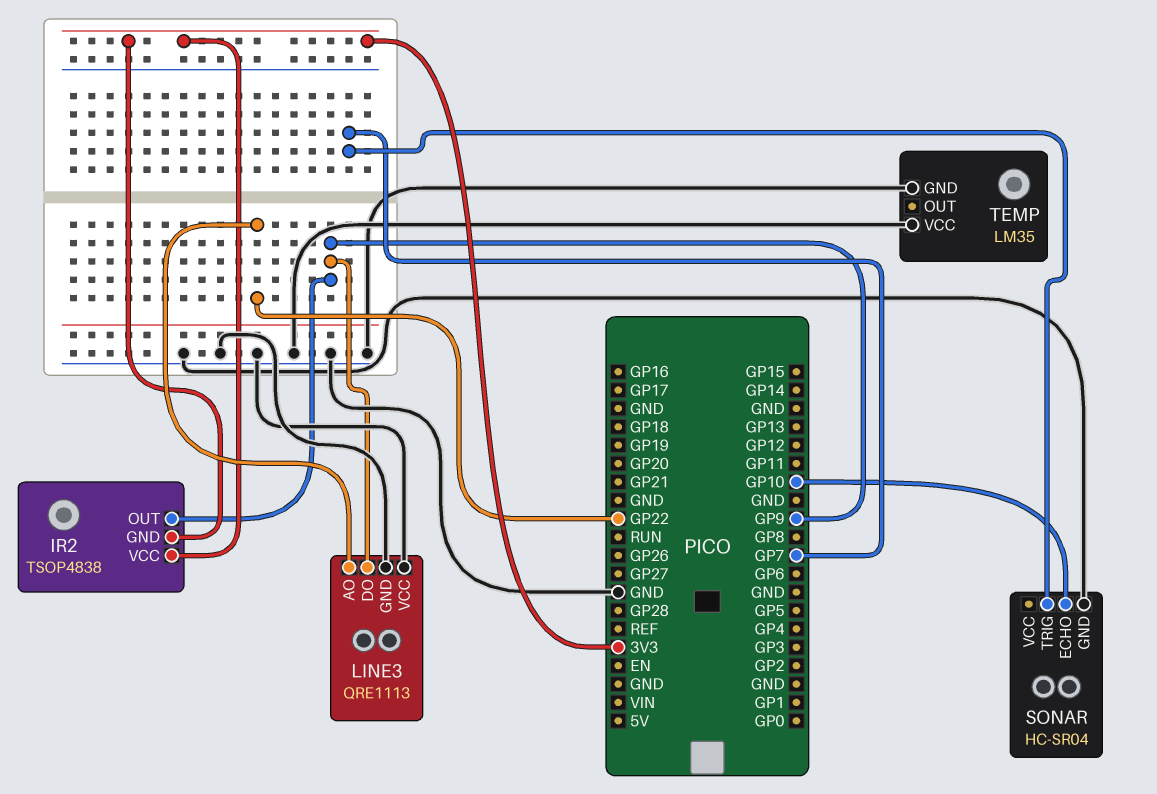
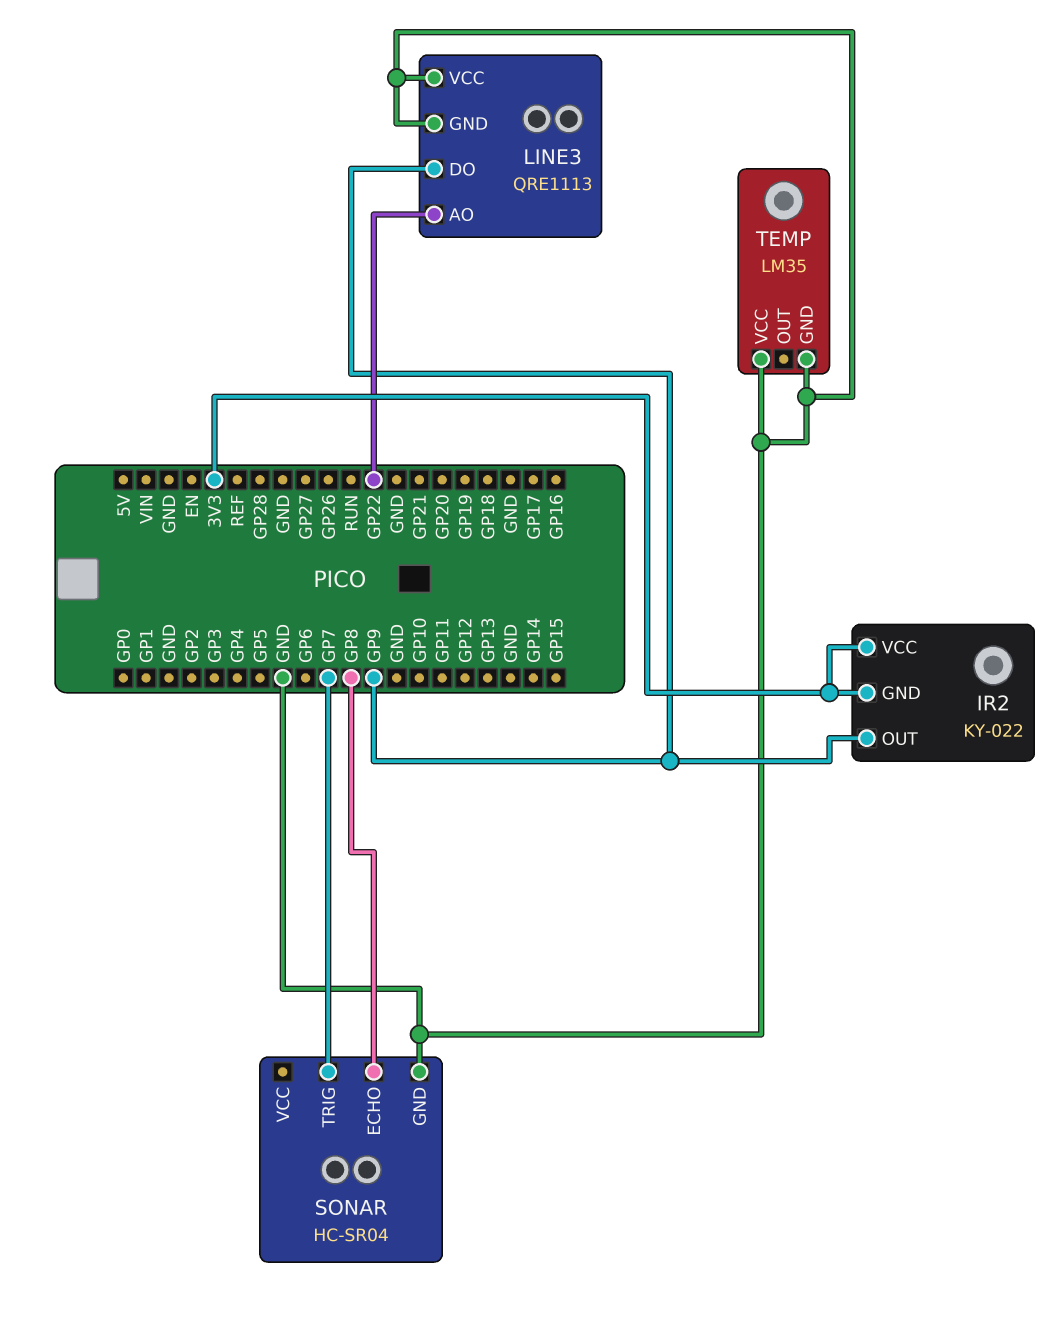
IR2: TSOP4838 -> KY-022
SONAR pin ECHO: GP10 -> GP8

